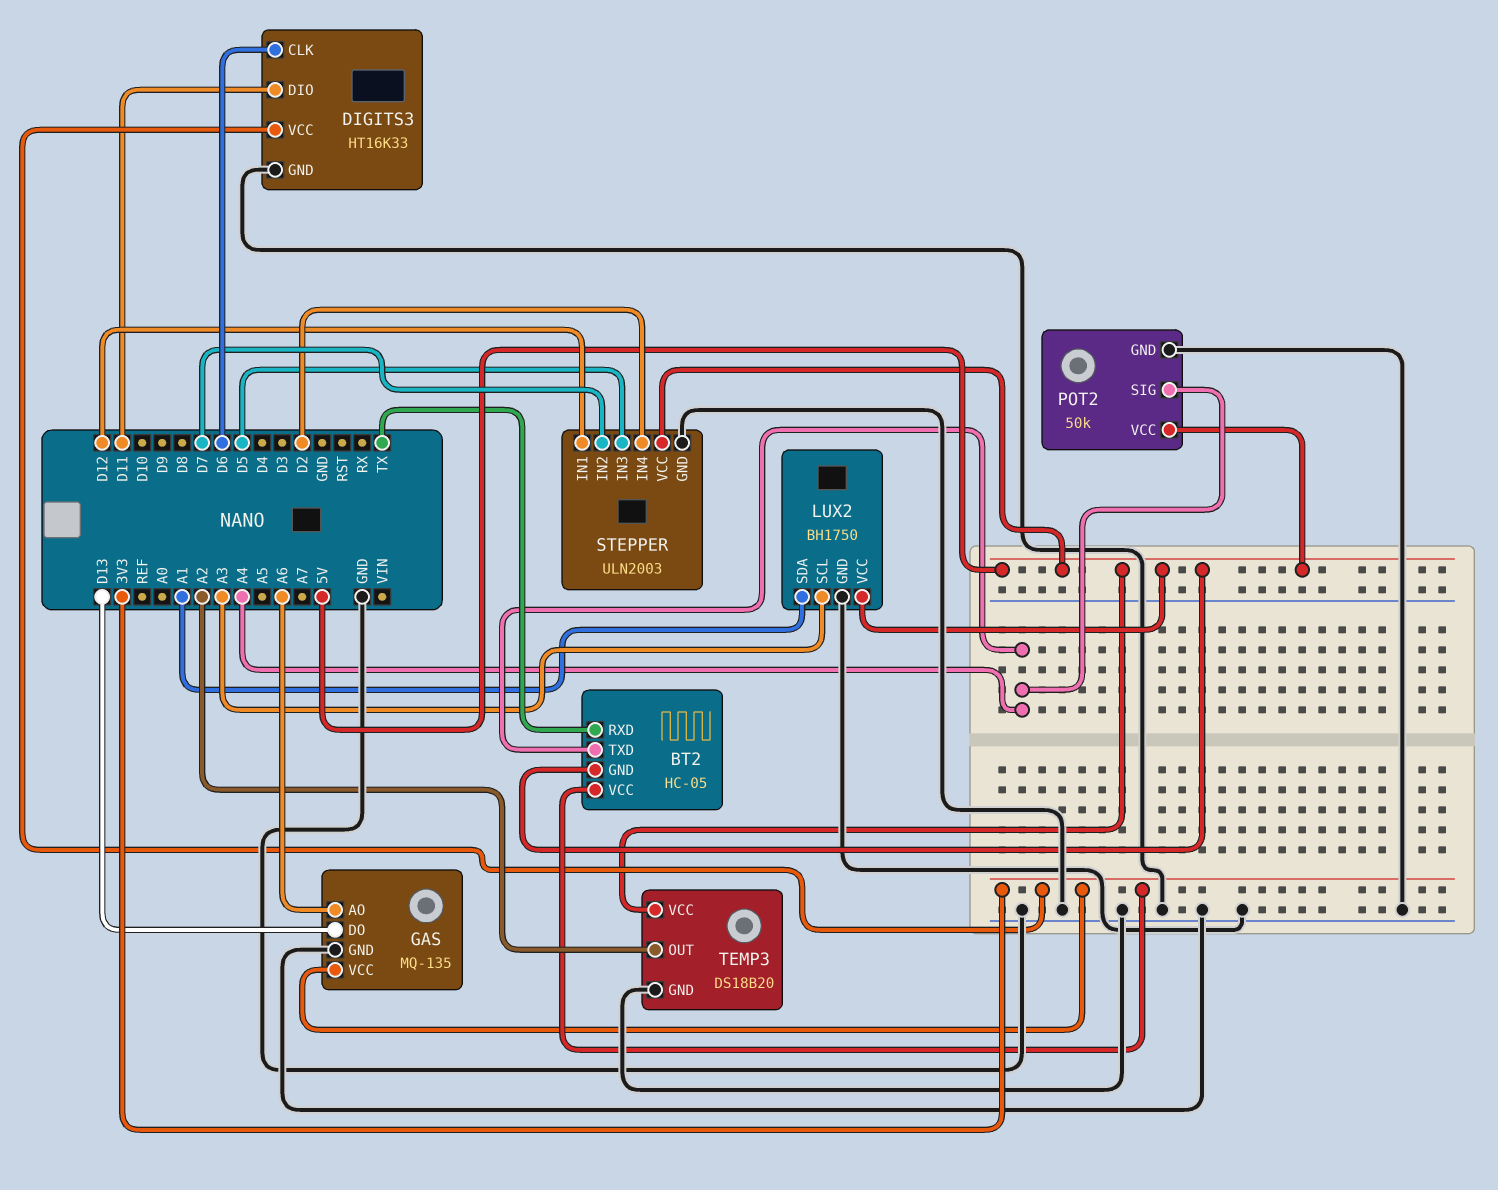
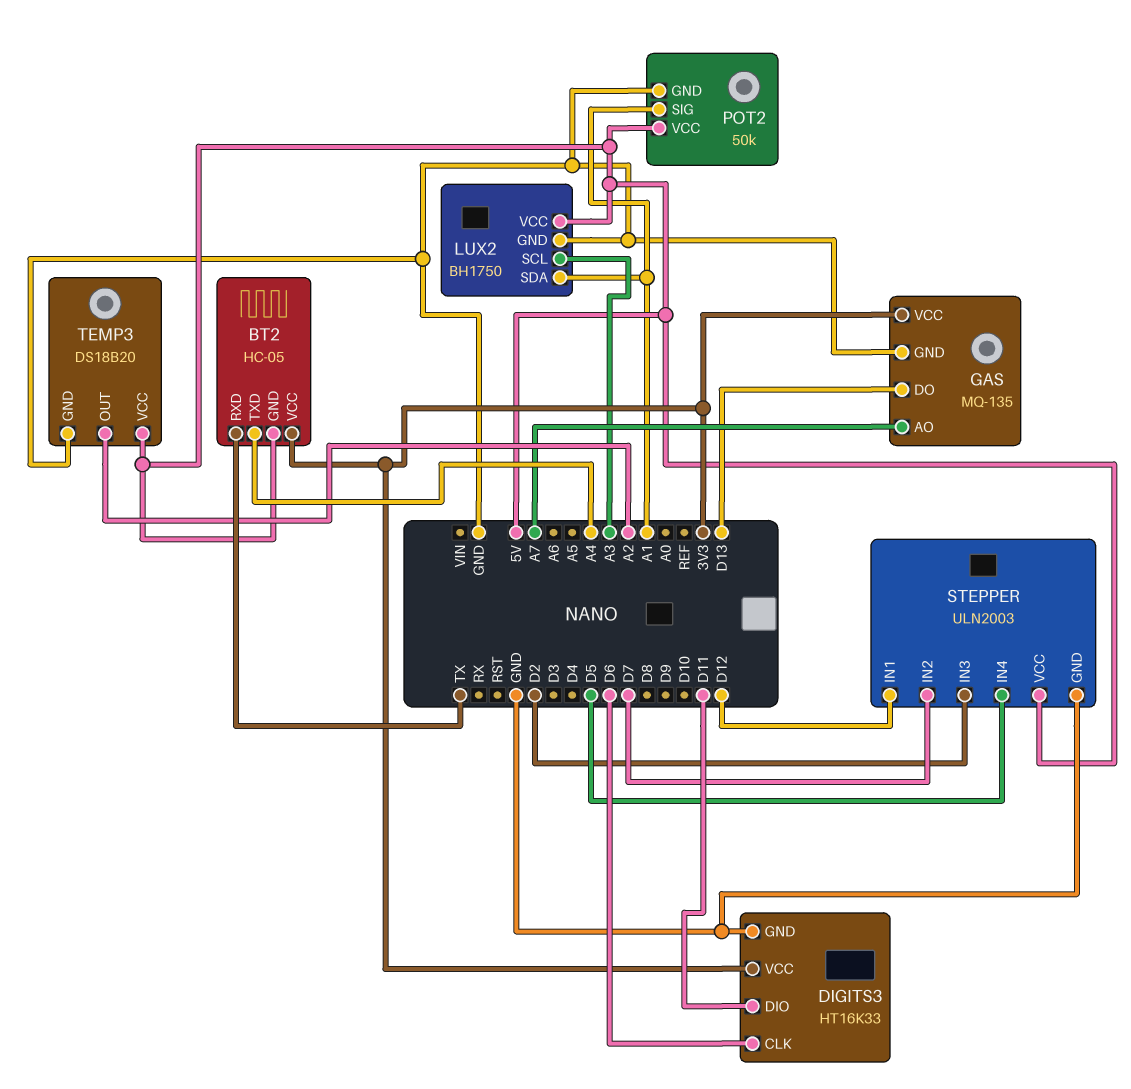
GAS pin AO: A6 -> A7
POT2 pin SIG: A4 -> A1
STEPPER pin IN3: D5 -> D2
STEPPER pin IN4: D2 -> D5

